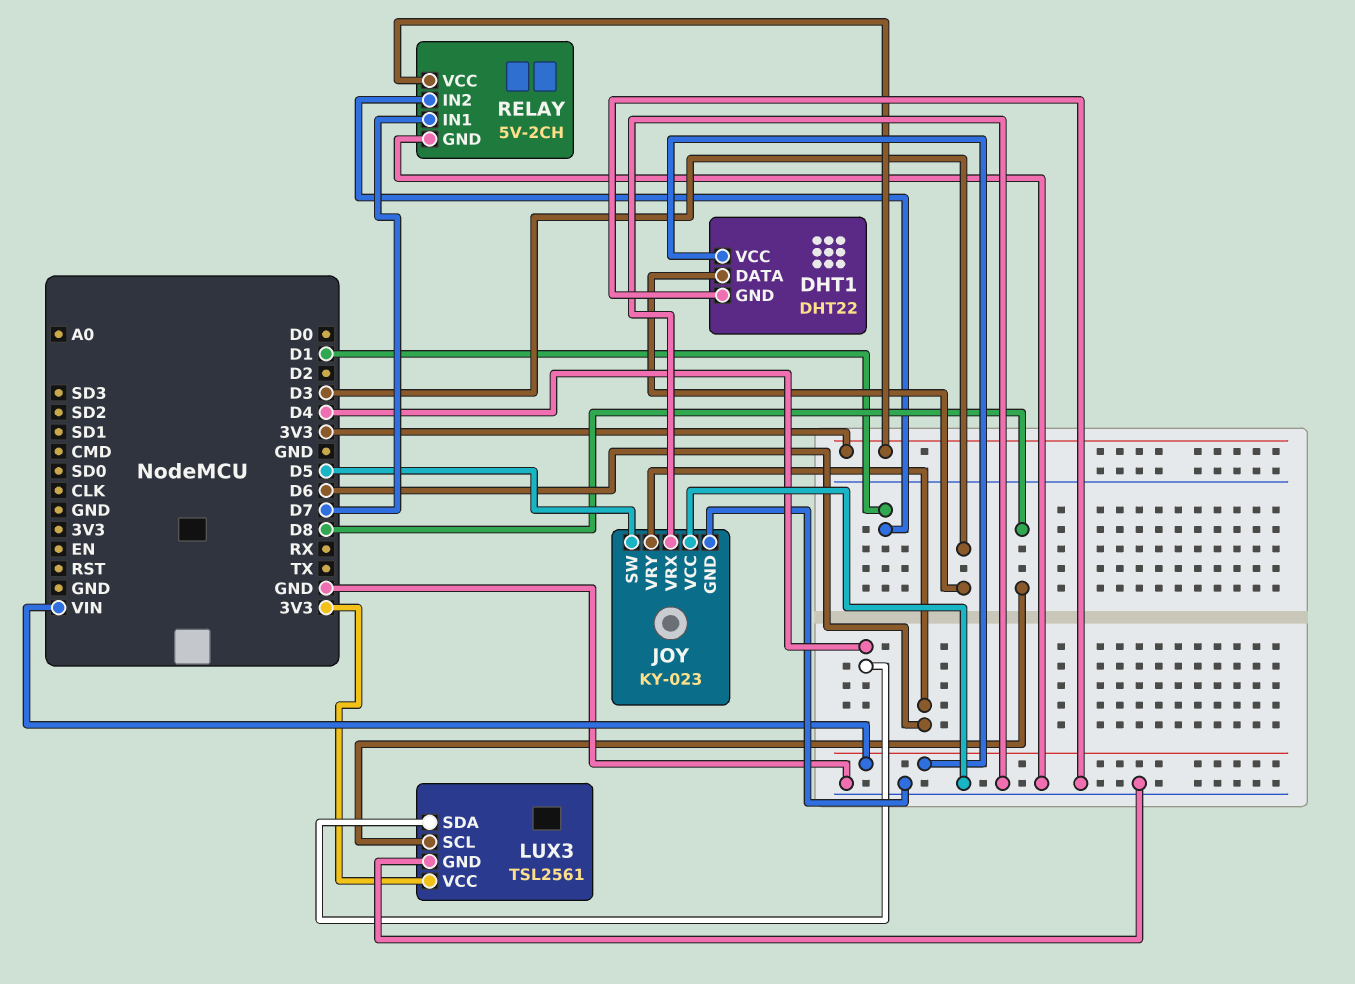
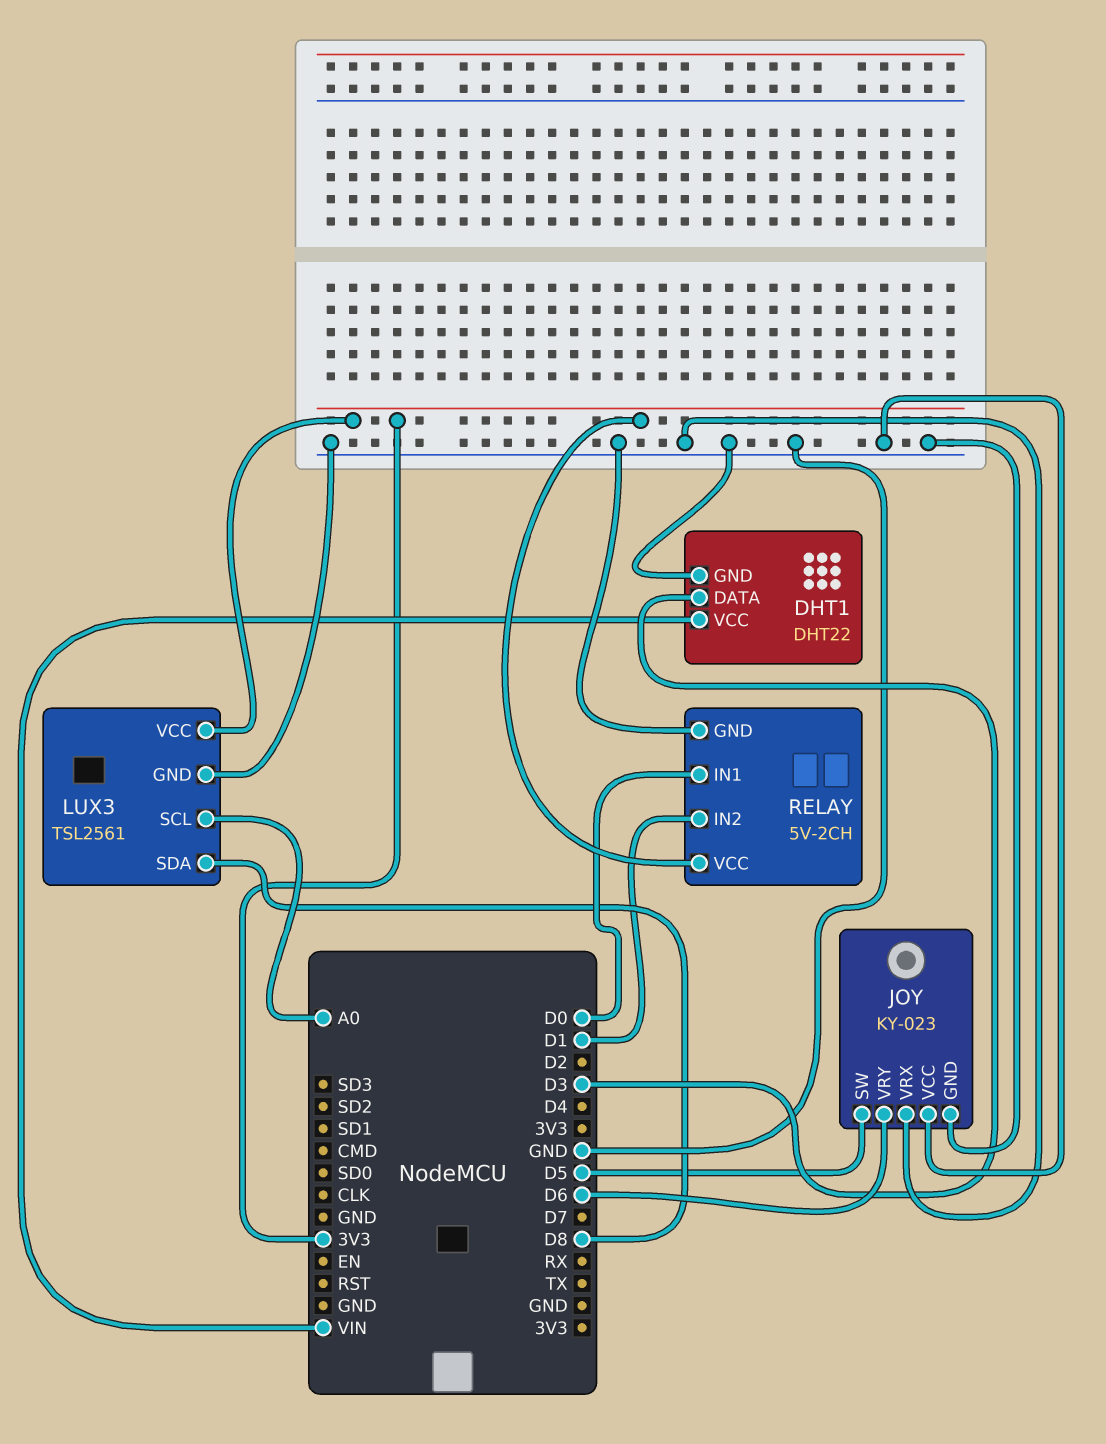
LUX3 pin SCL: D8 -> A0
LUX3 pin SDA: D4 -> D8
RELAY pin IN1: D7 -> D0

